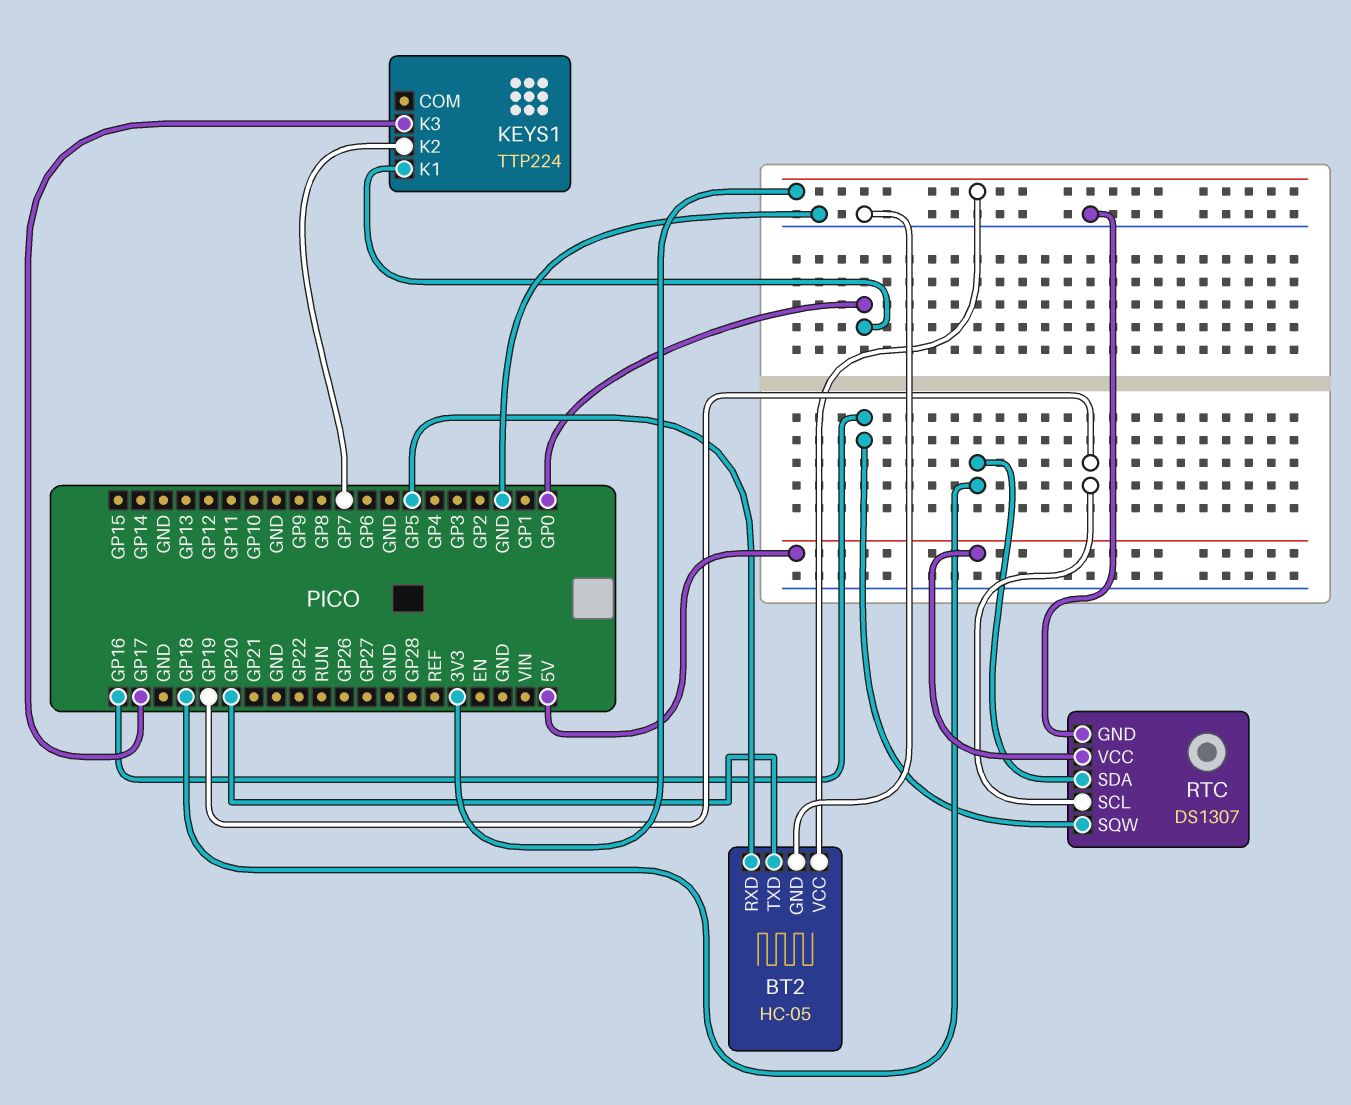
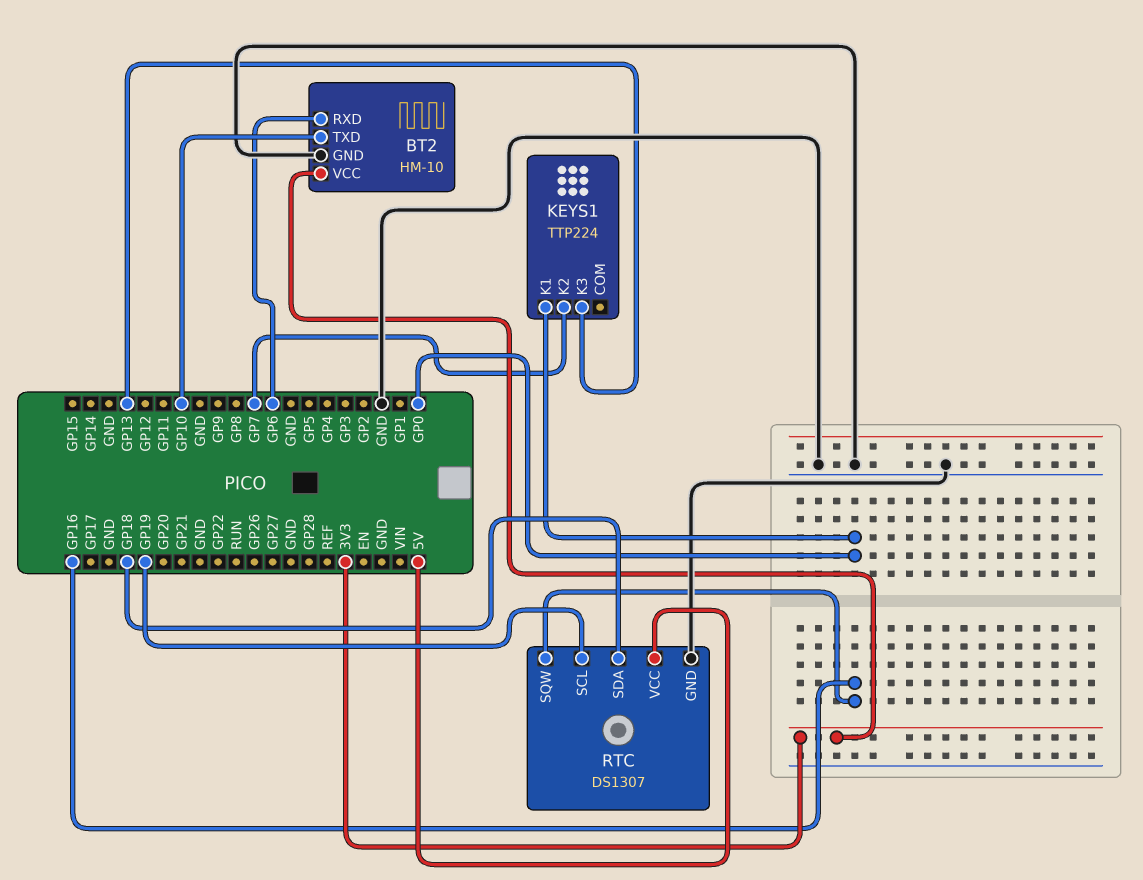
BT2: HC-05 -> HM-10
BT2 pin RXD: GP5 -> GP6
BT2 pin TXD: GP20 -> GP10
KEYS1 pin K3: GP17 -> GP13

